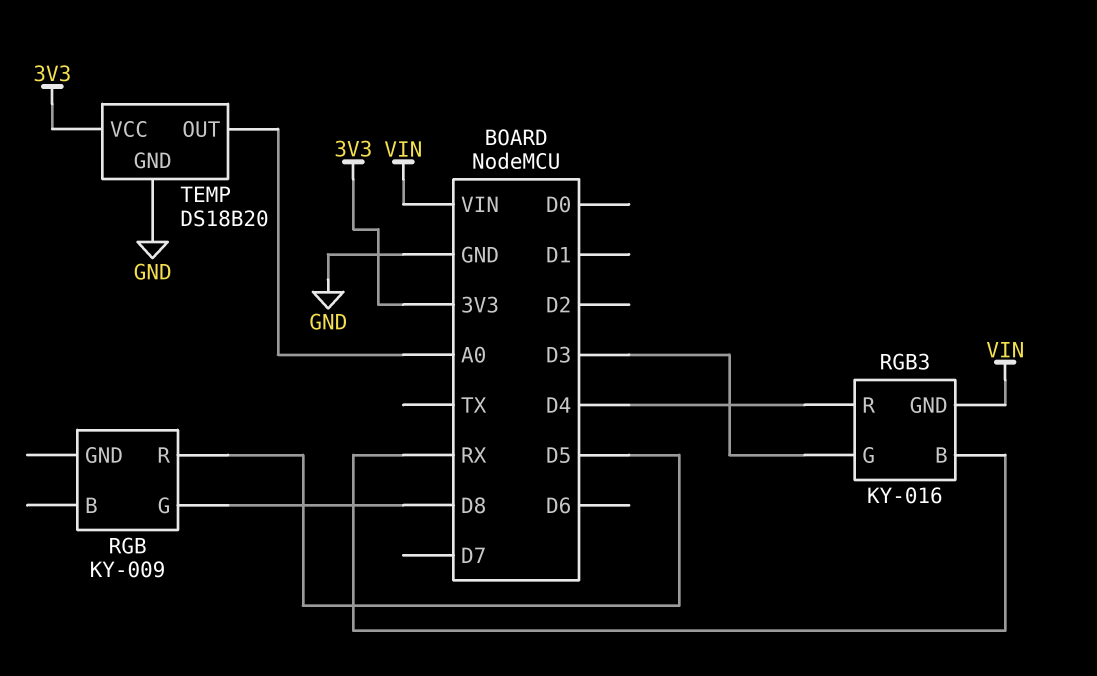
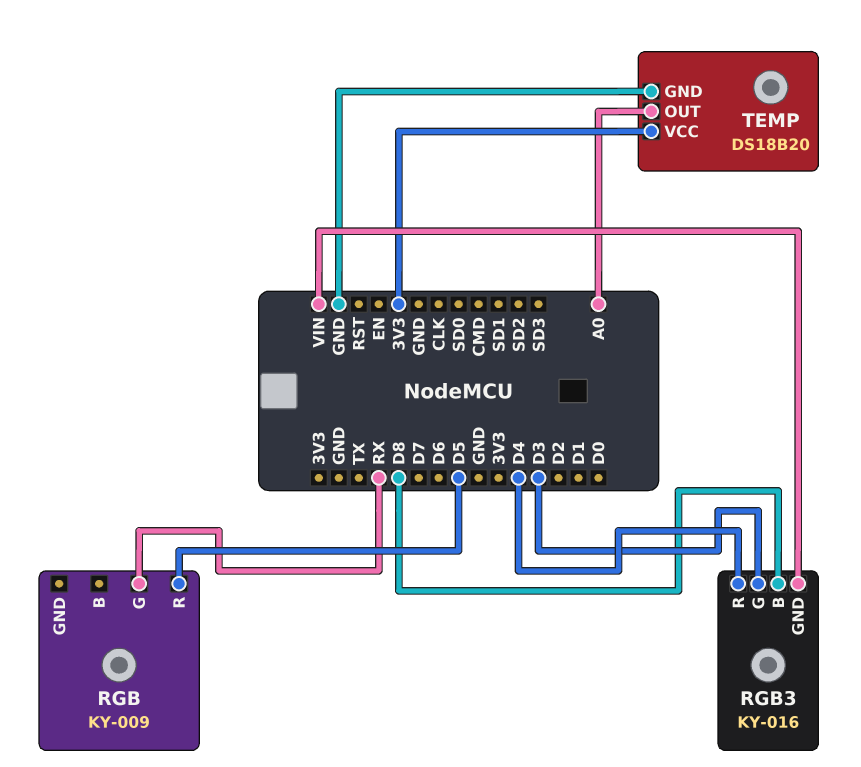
RGB pin G: D8 -> RX
RGB3 pin B: RX -> D8

